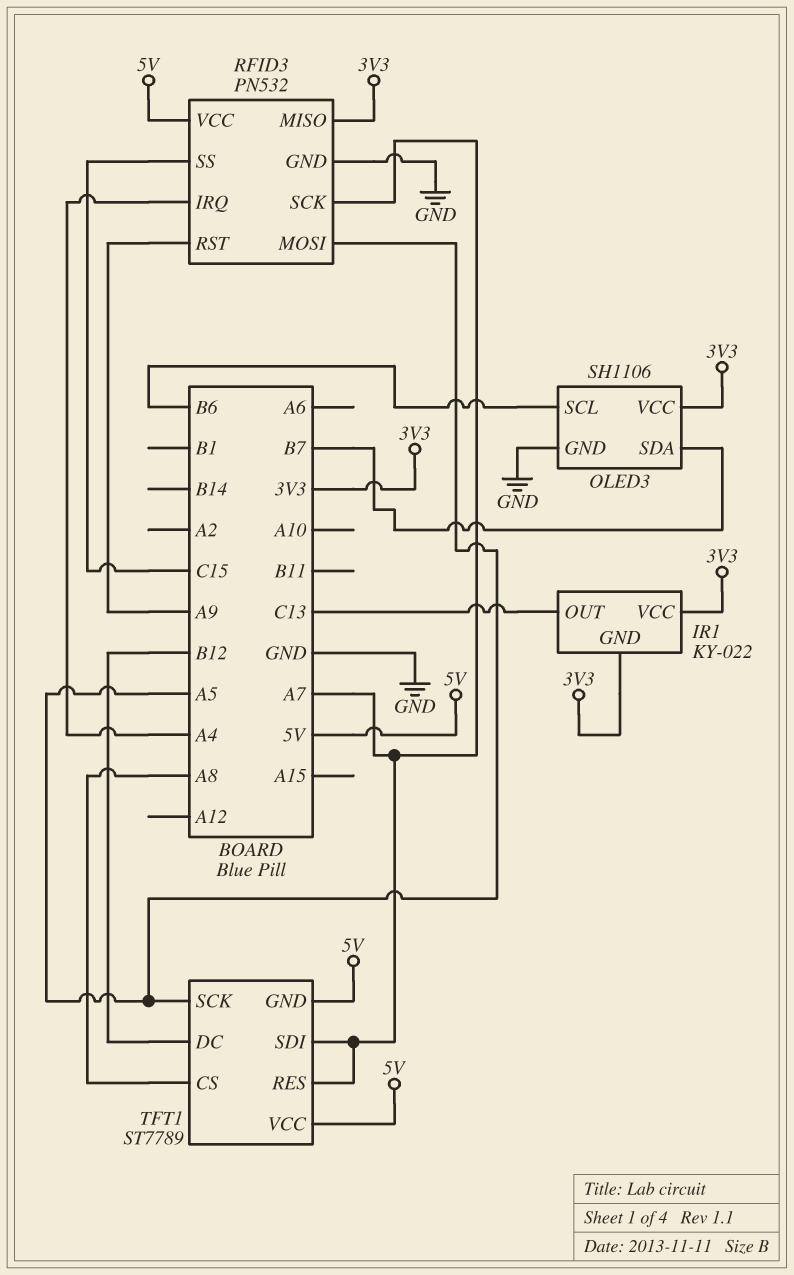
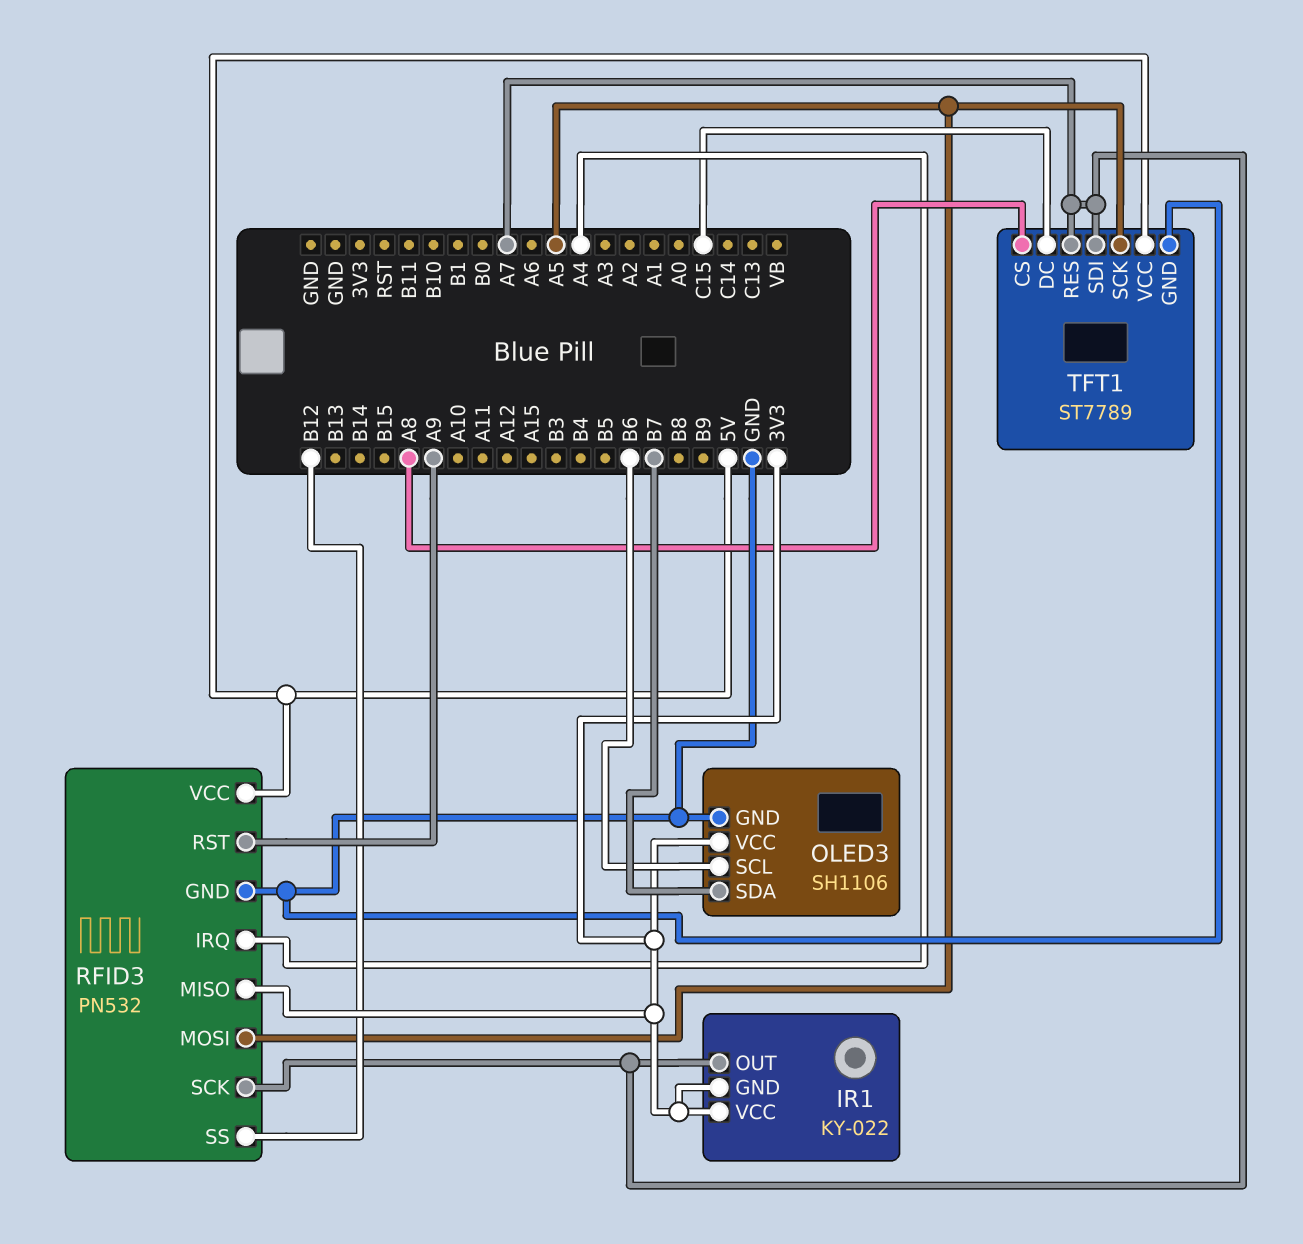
IR1 pin OUT: C13 -> A7
RFID3 pin SS: C15 -> B12
TFT1 pin DC: B12 -> C15
TFT1 pin GND: 5V -> GND

